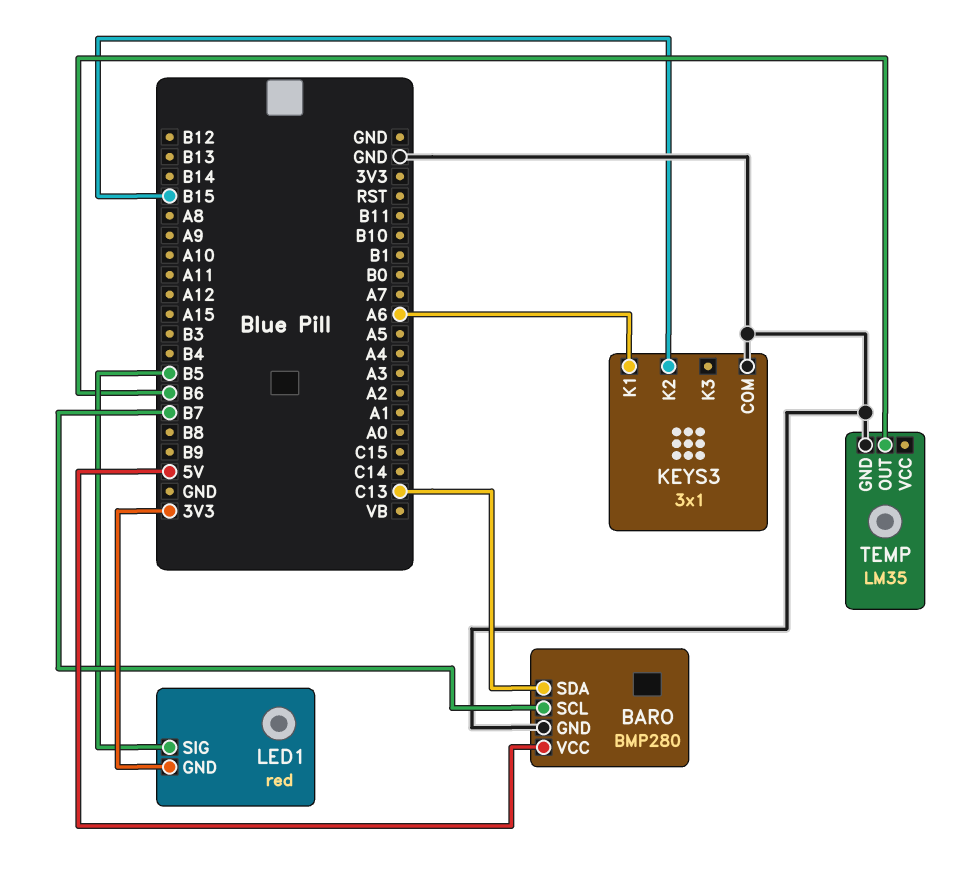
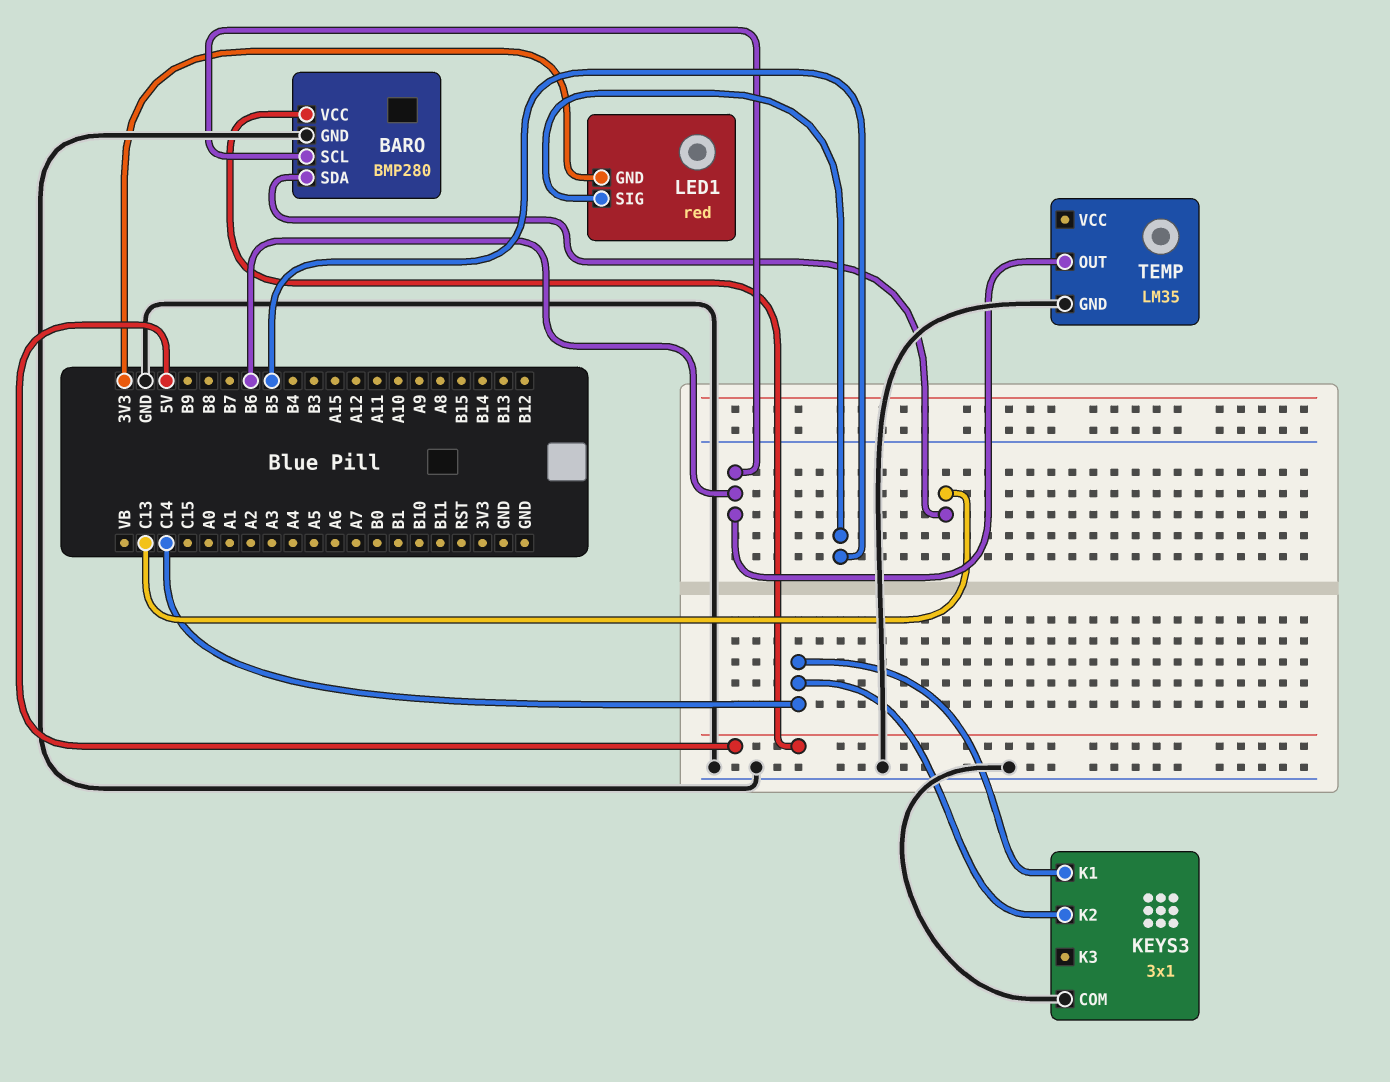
BARO pin SCL: B7 -> B6
KEYS3 pin K1: A6 -> C14
KEYS3 pin K2: B15 -> C14

